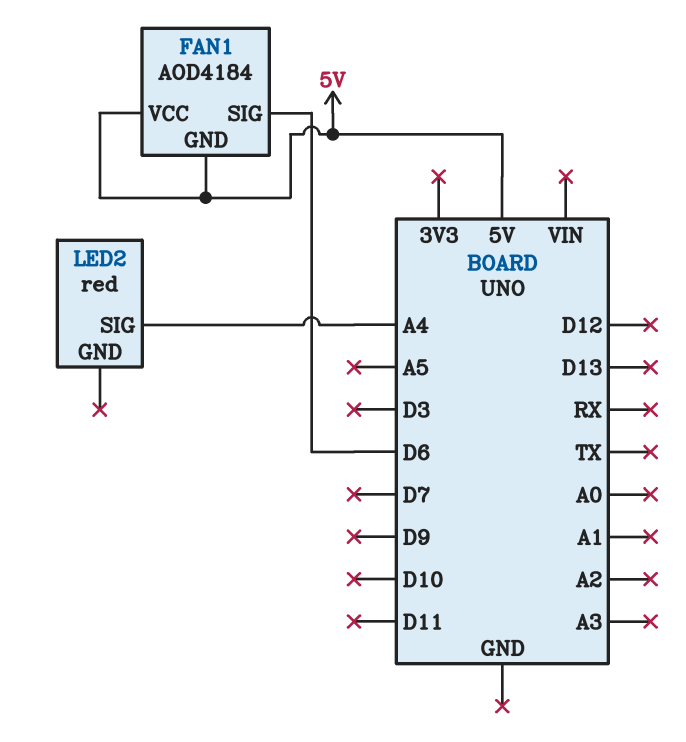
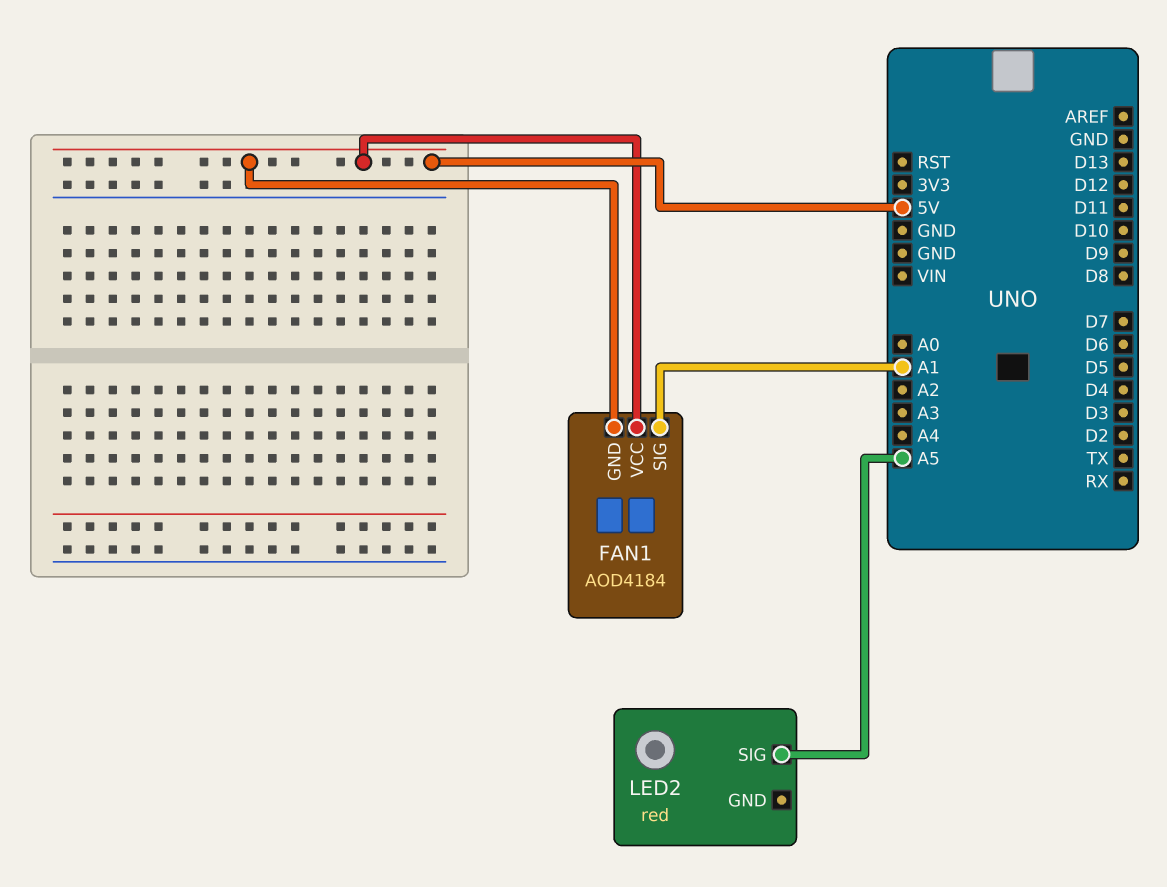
FAN1 pin SIG: D6 -> A1
LED2 pin SIG: A4 -> A5

